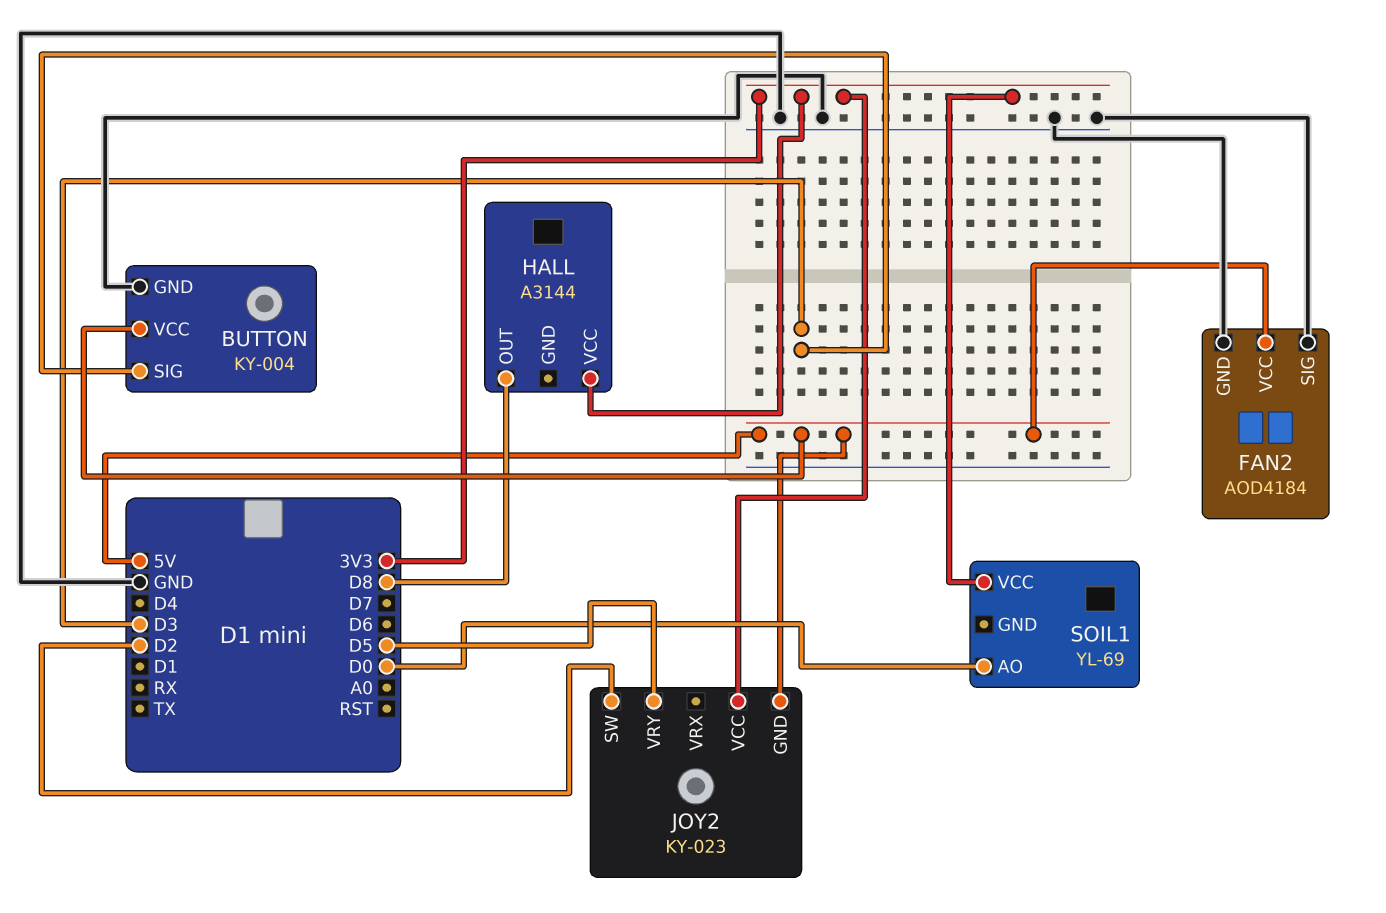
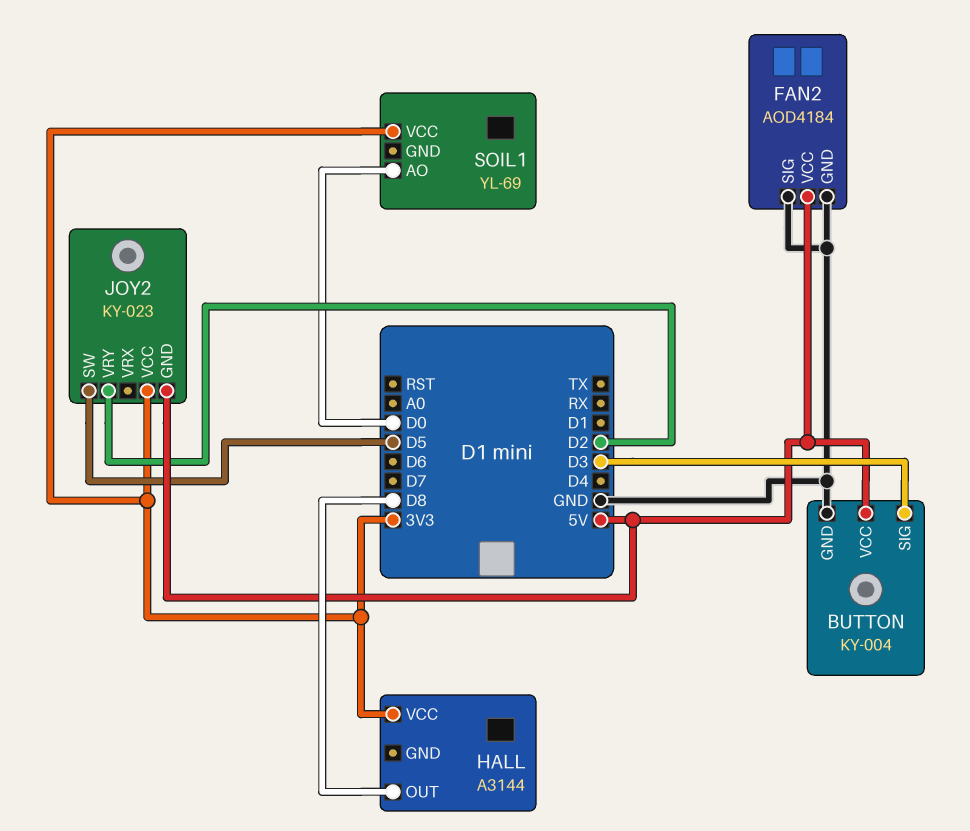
JOY2 pin SW: D2 -> D5
JOY2 pin VRY: D5 -> D2

